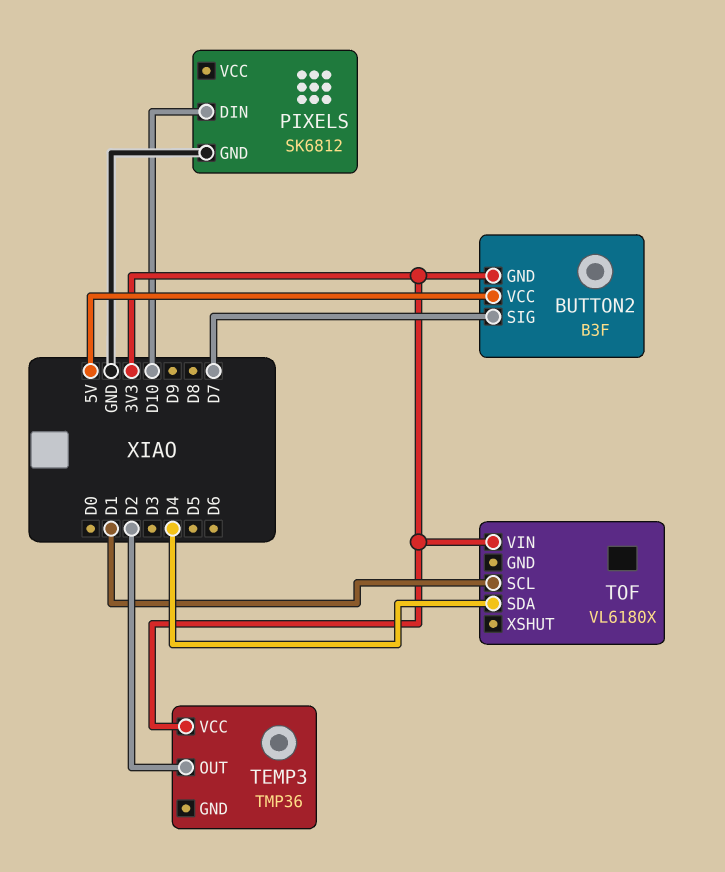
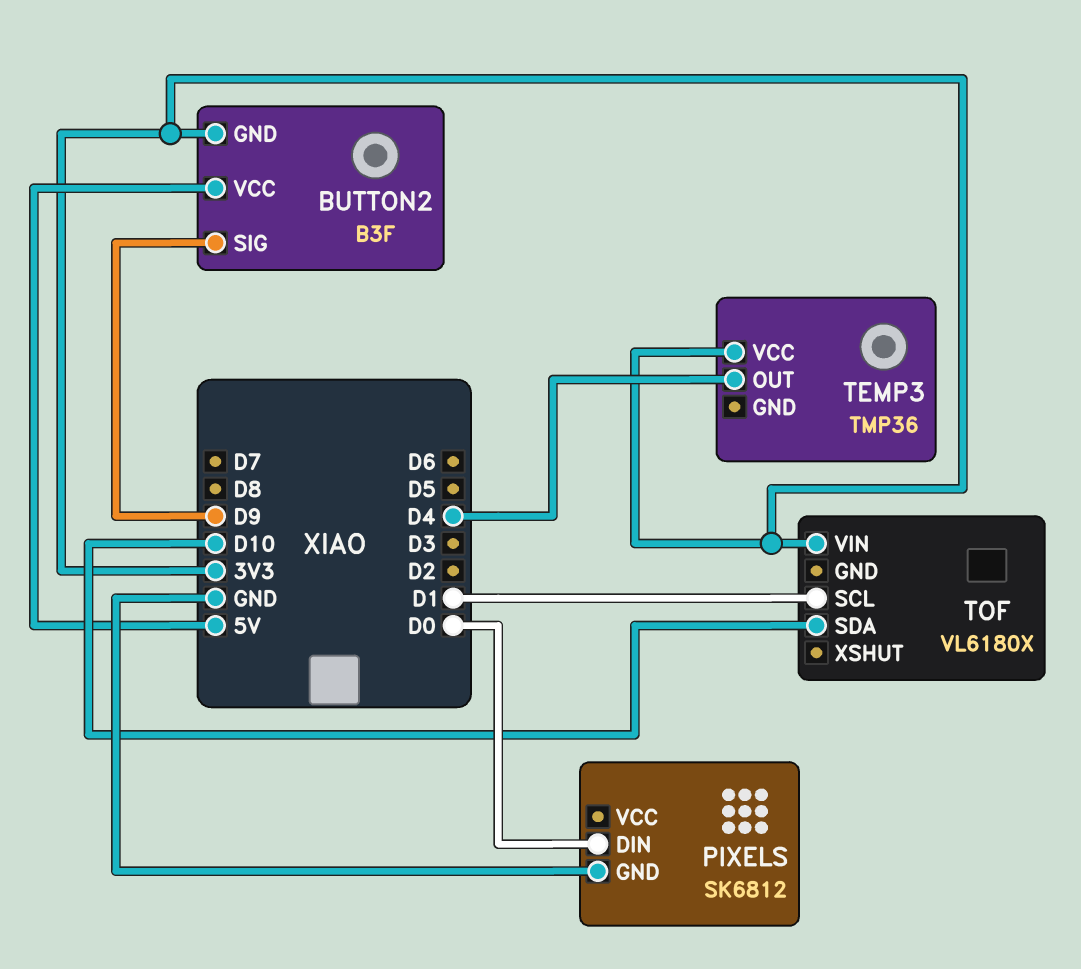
BUTTON2 pin SIG: D7 -> D9
PIXELS pin DIN: D10 -> D0
TEMP3 pin OUT: D2 -> D4
TOF pin SDA: D4 -> D10

